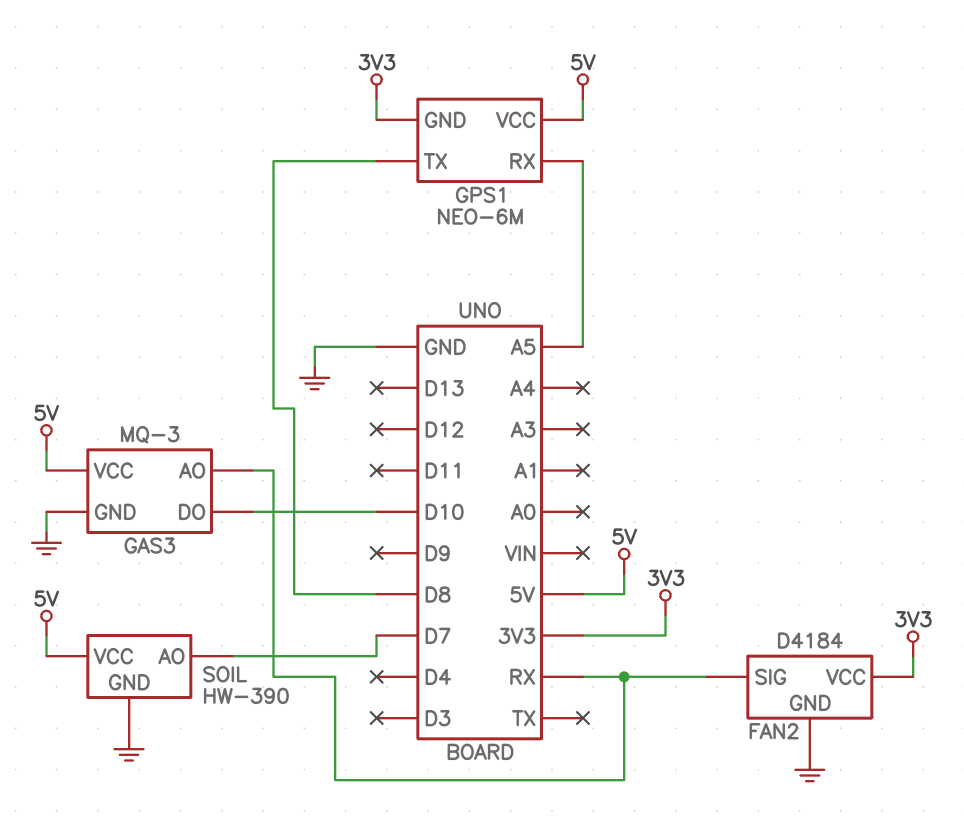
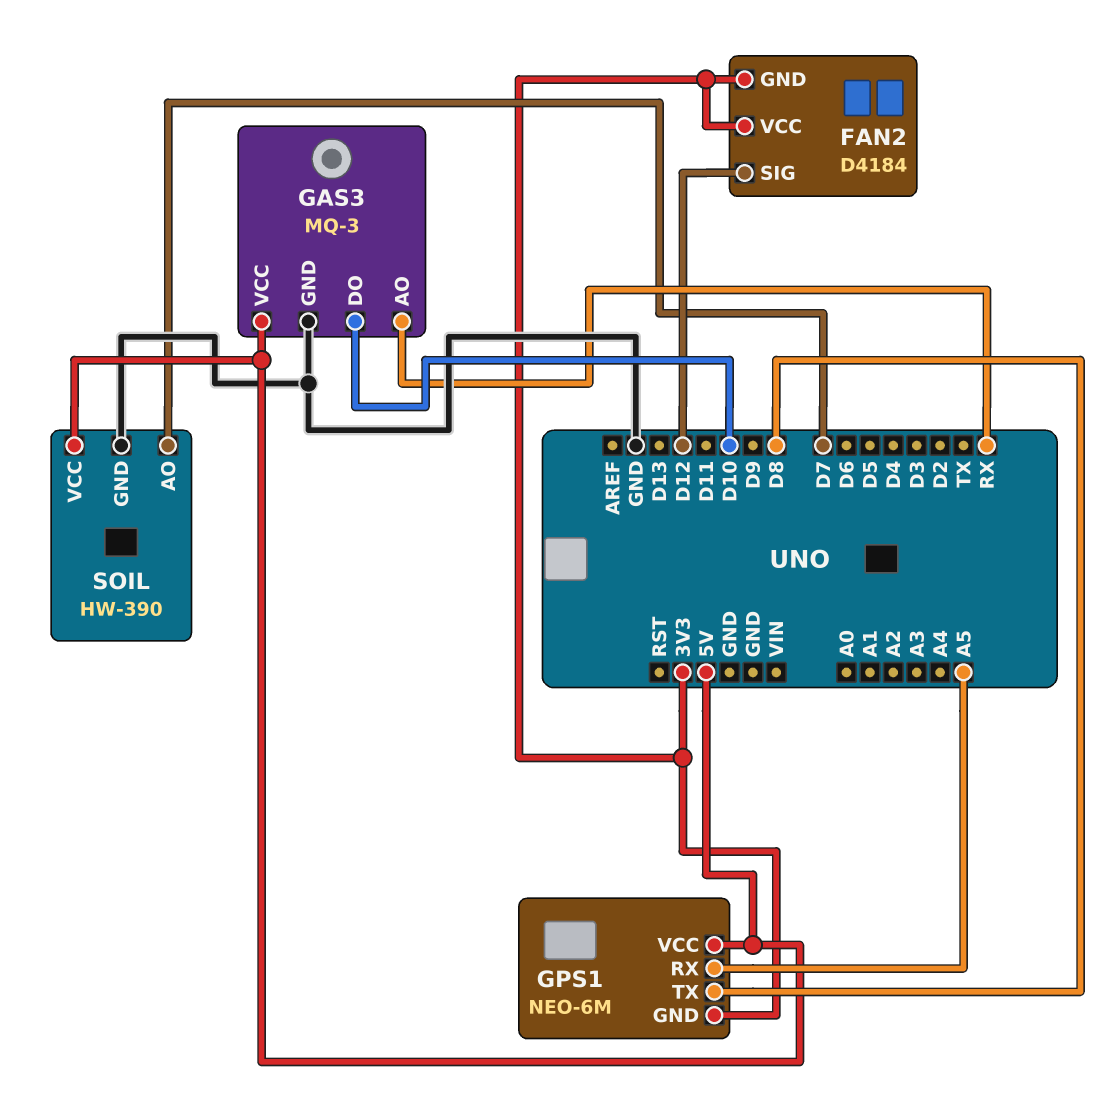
FAN2 pin GND: GND -> 3V3
FAN2 pin SIG: RX -> D12

